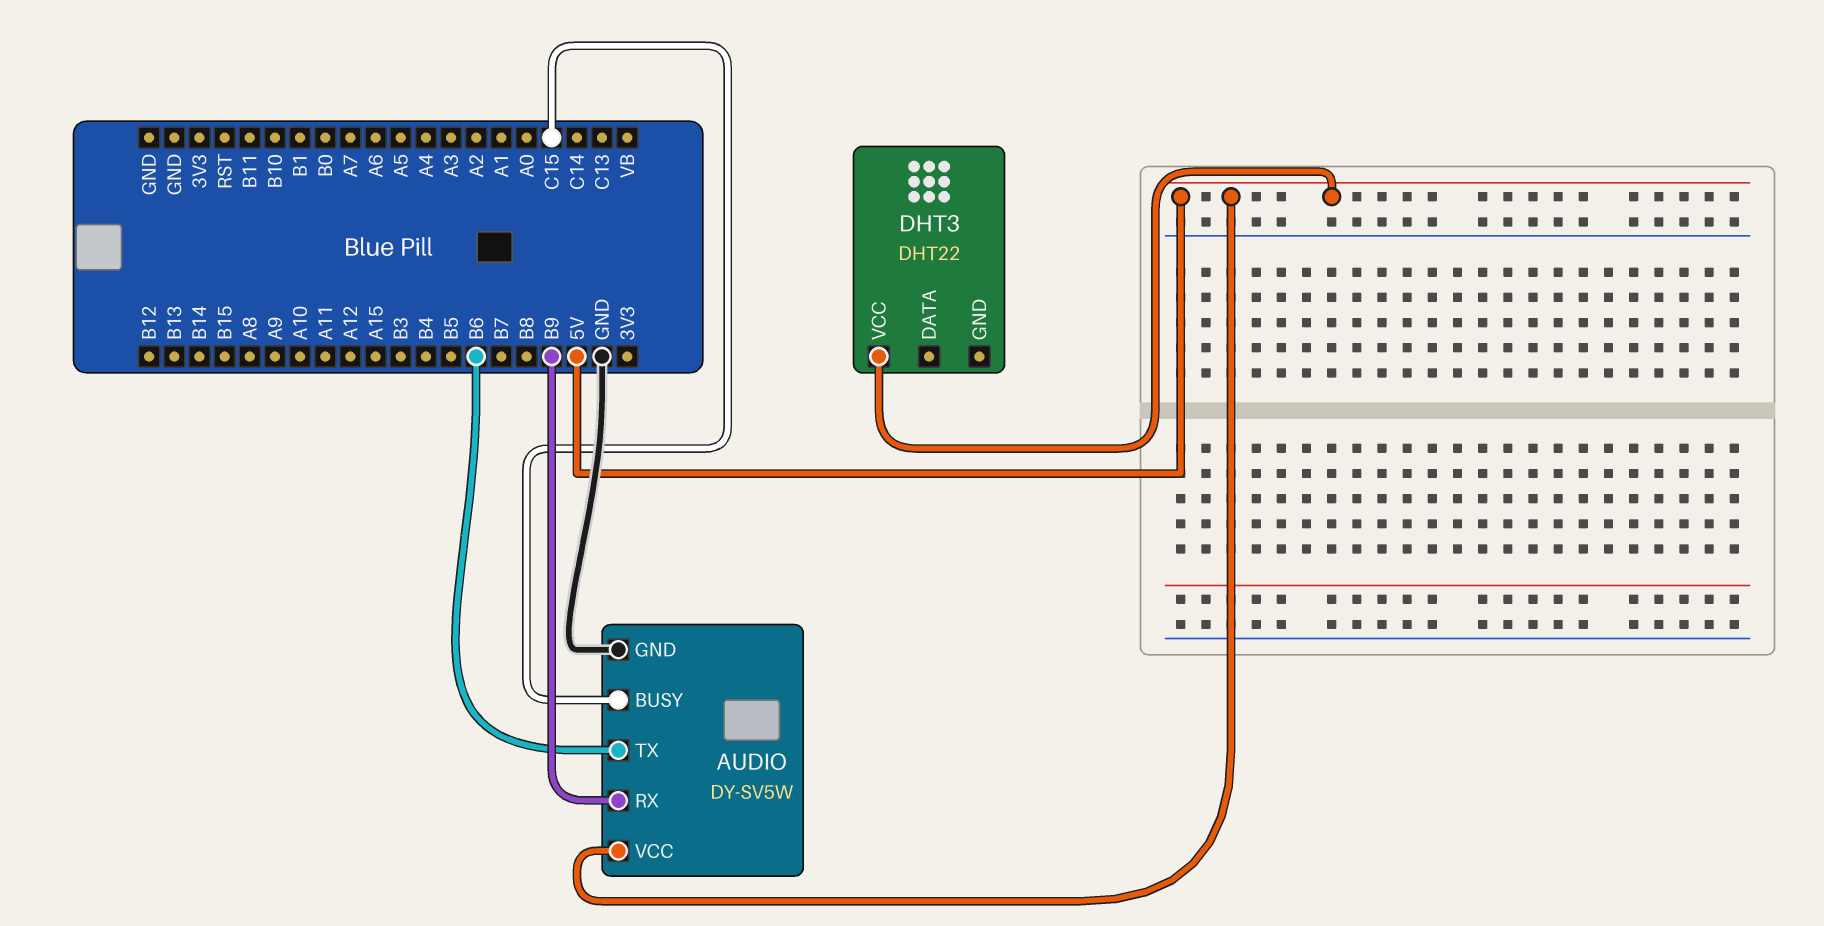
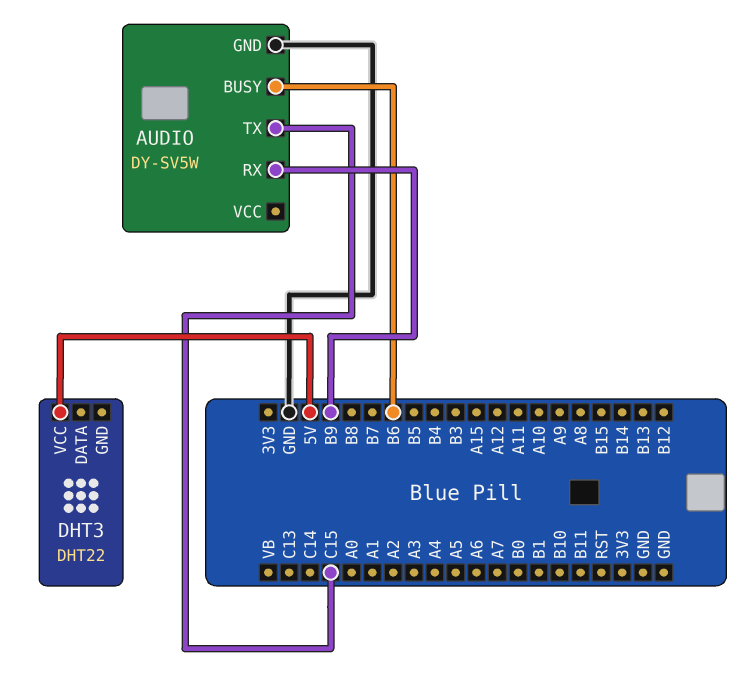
AUDIO pin BUSY: C15 -> B6
AUDIO pin TX: B6 -> C15
AUDIO pin VCC: 5V -> none

